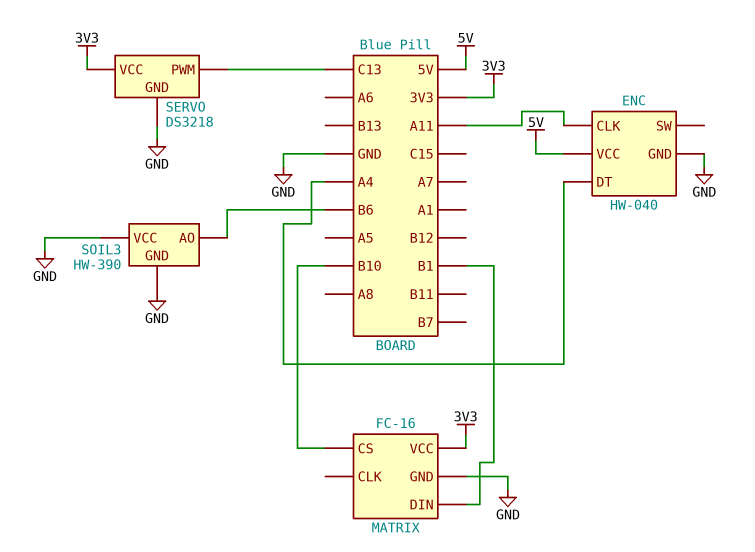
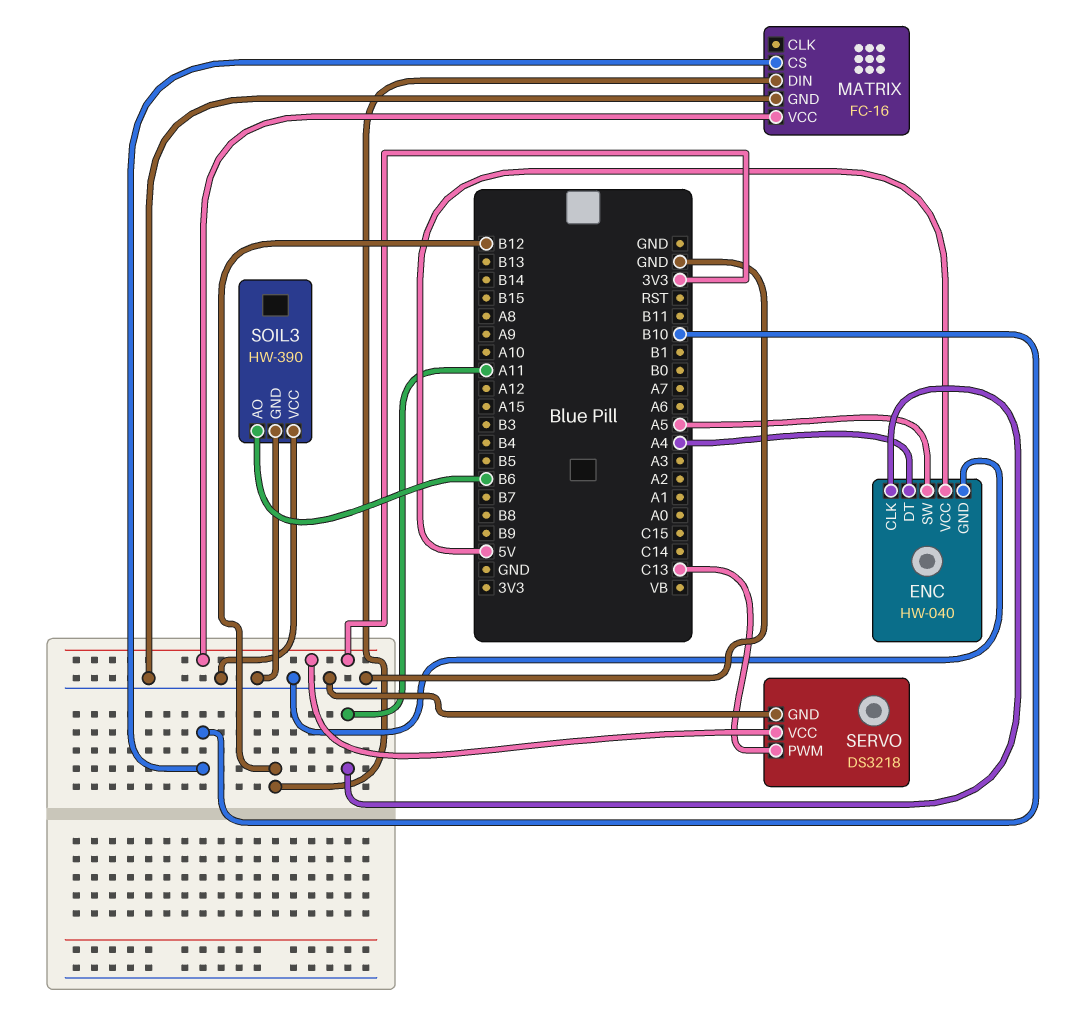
ENC pin SW: none -> A5
MATRIX pin DIN: B1 -> B12

